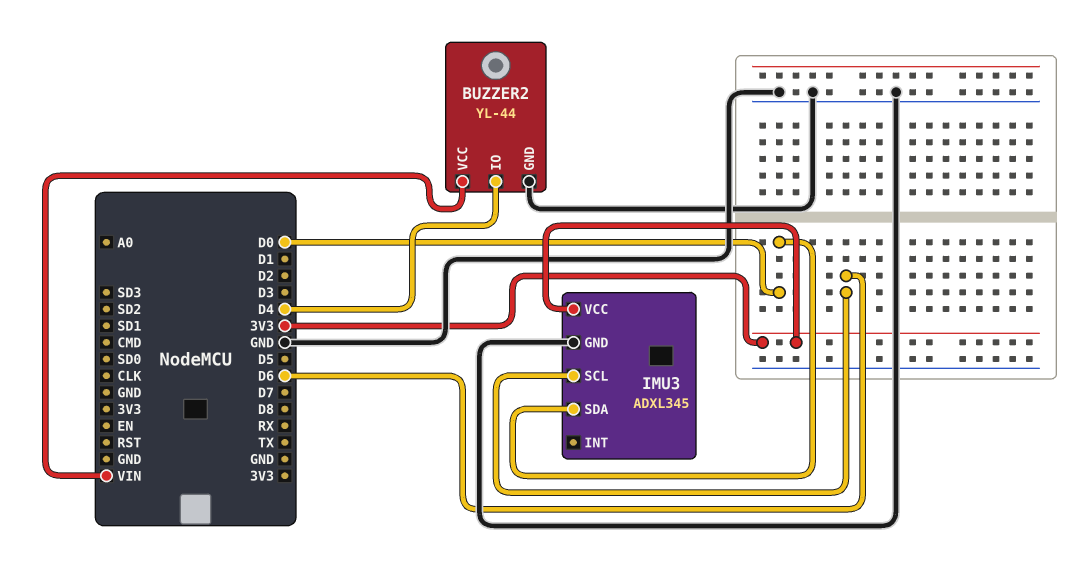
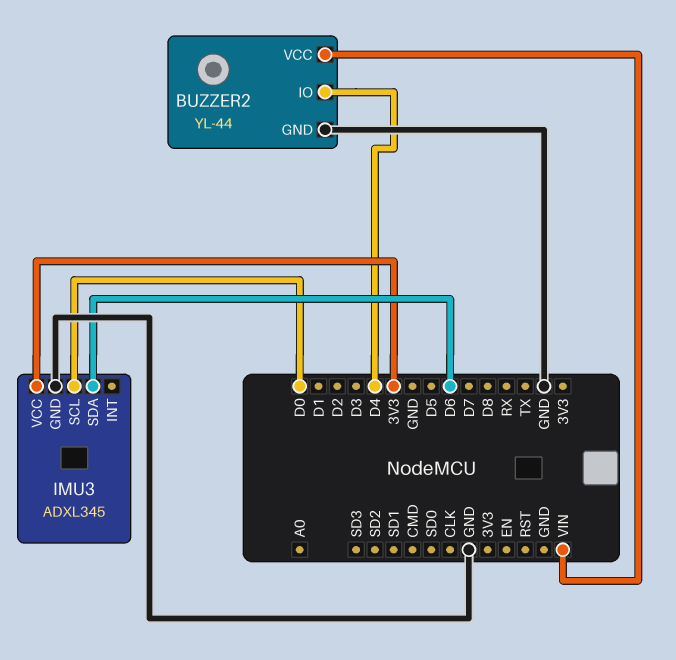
IMU3 pin SCL: D6 -> D0
IMU3 pin SDA: D0 -> D6

